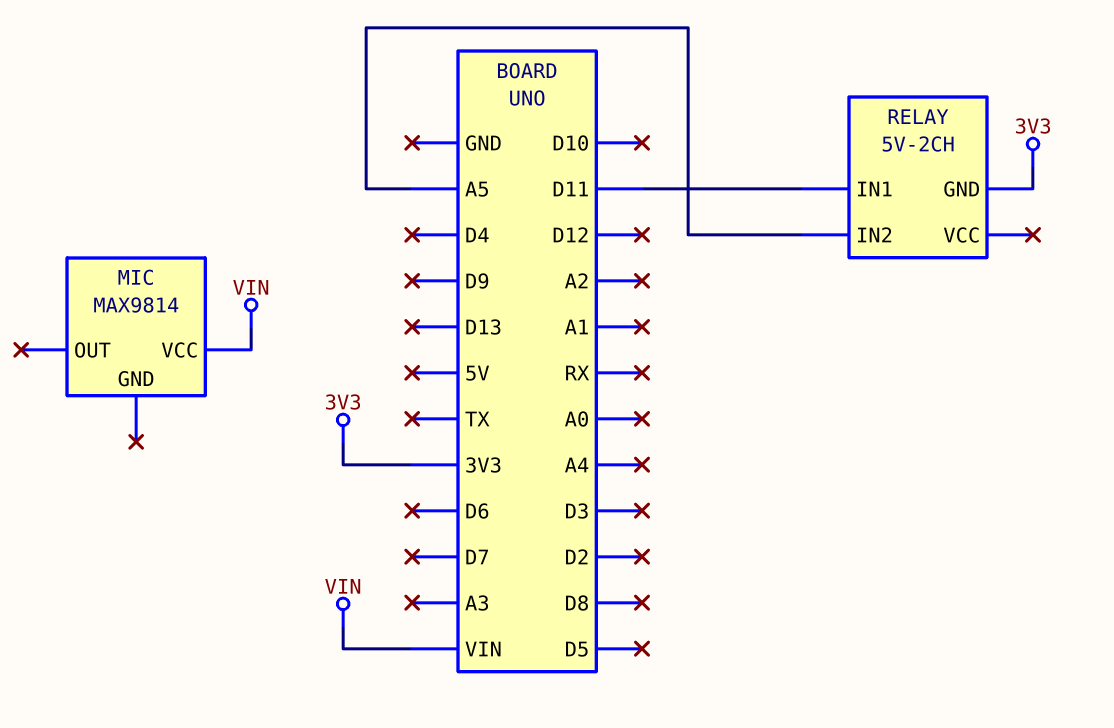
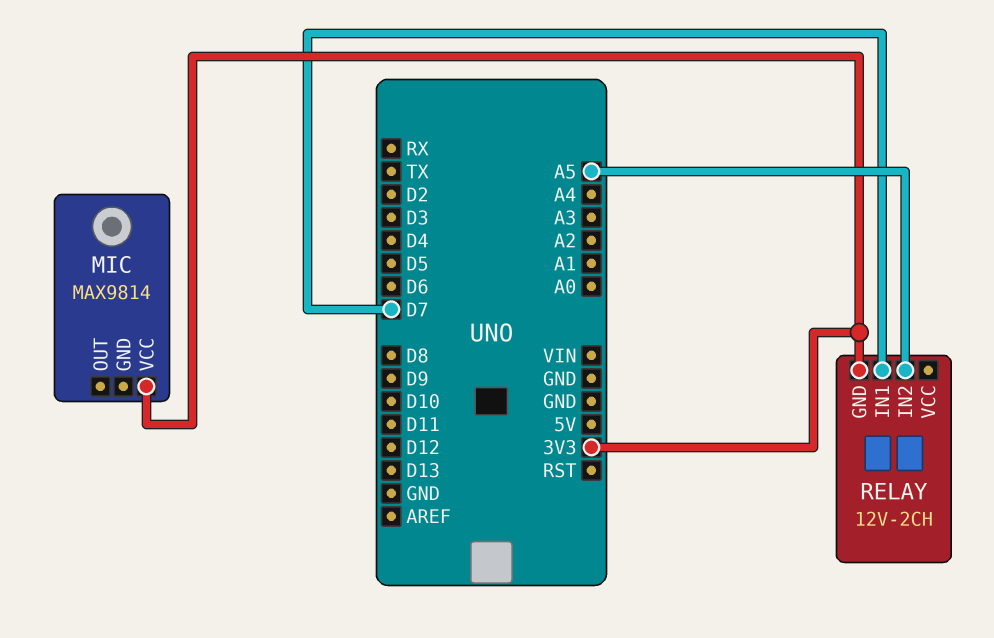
MIC pin VCC: VIN -> 3V3
RELAY: 5V-2CH -> 12V-2CH
RELAY pin IN1: D11 -> D7

